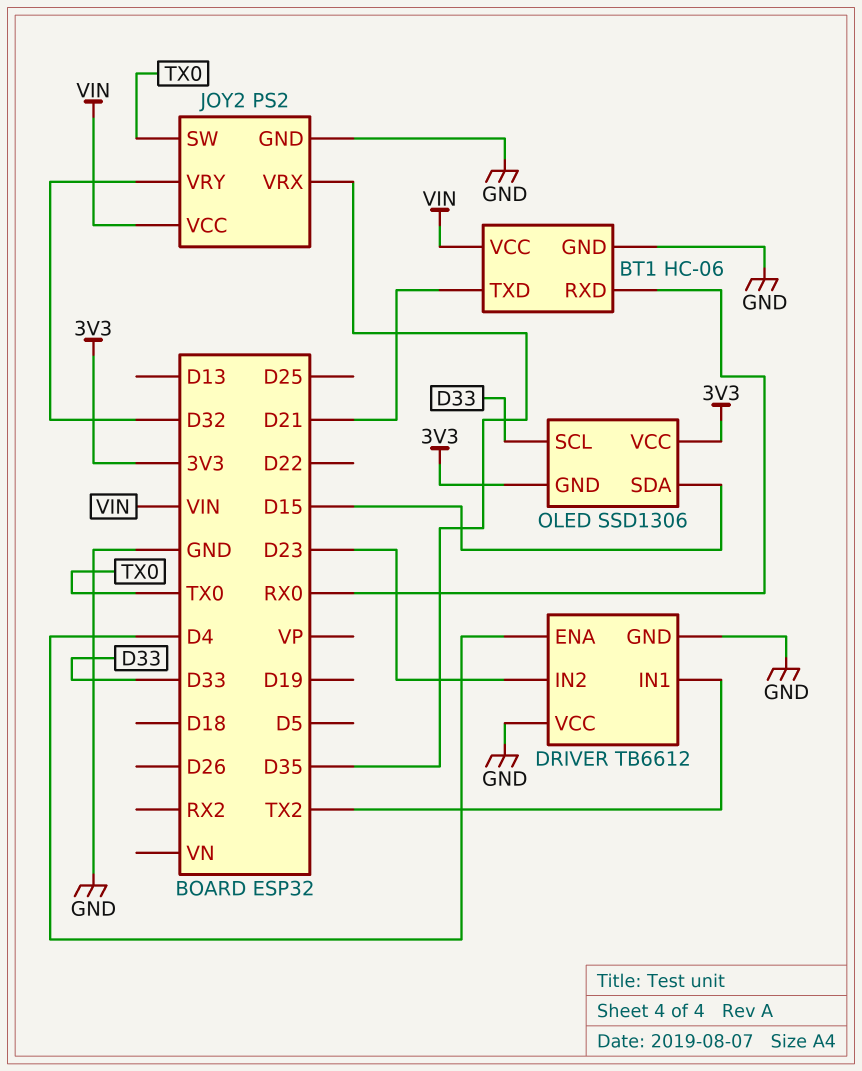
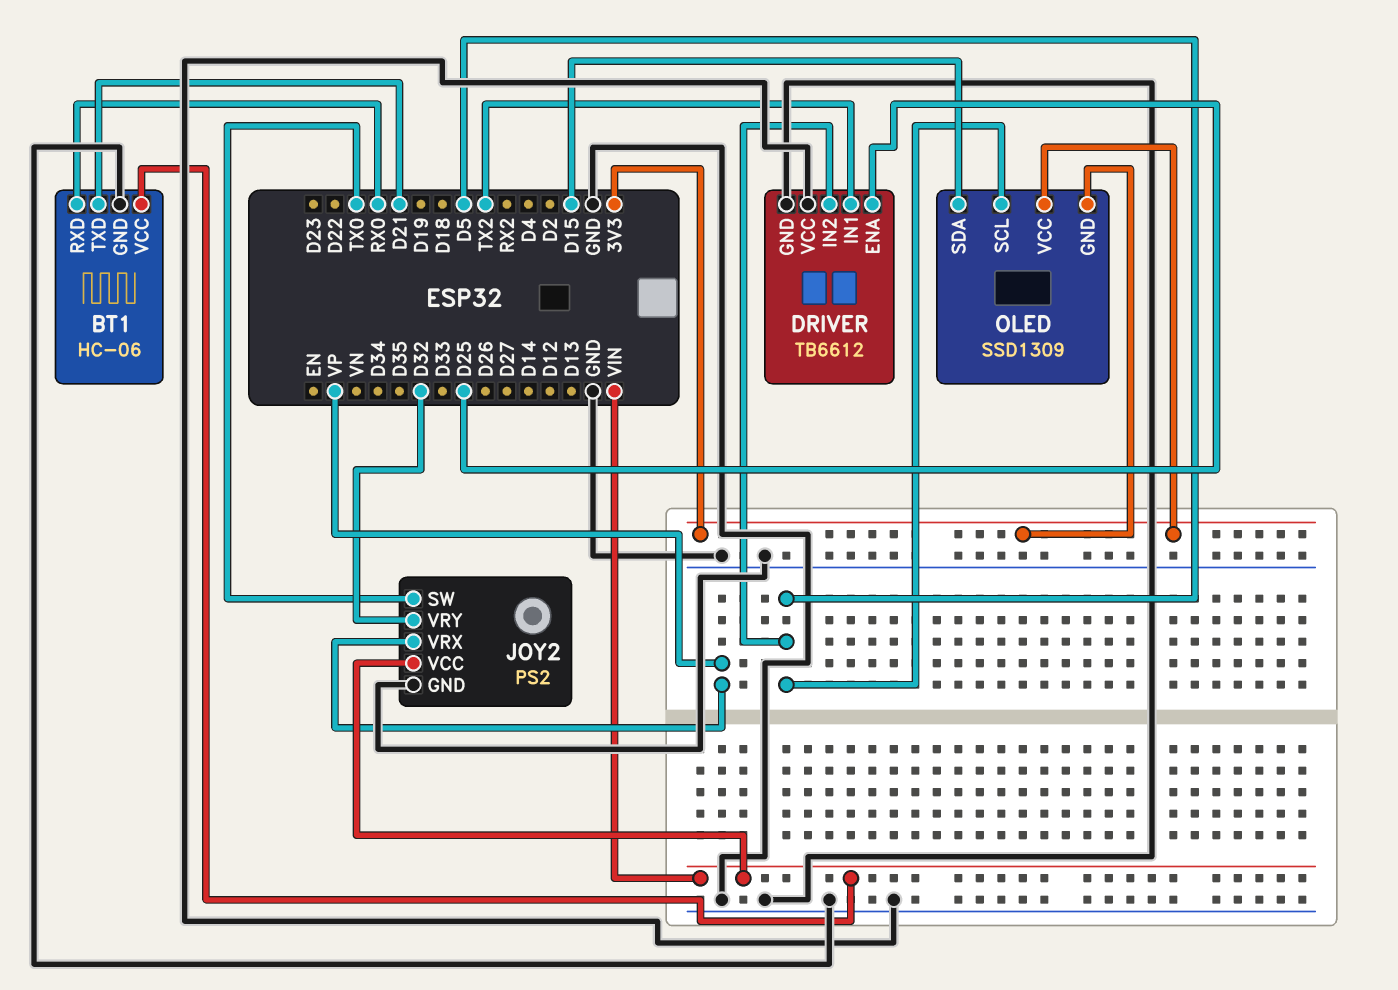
DRIVER pin ENA: D4 -> D25
DRIVER pin IN2: D23 -> D5
JOY2 pin VRX: D35 -> VP
OLED: SSD1306 -> SSD1309
OLED pin SCL: D33 -> D5

